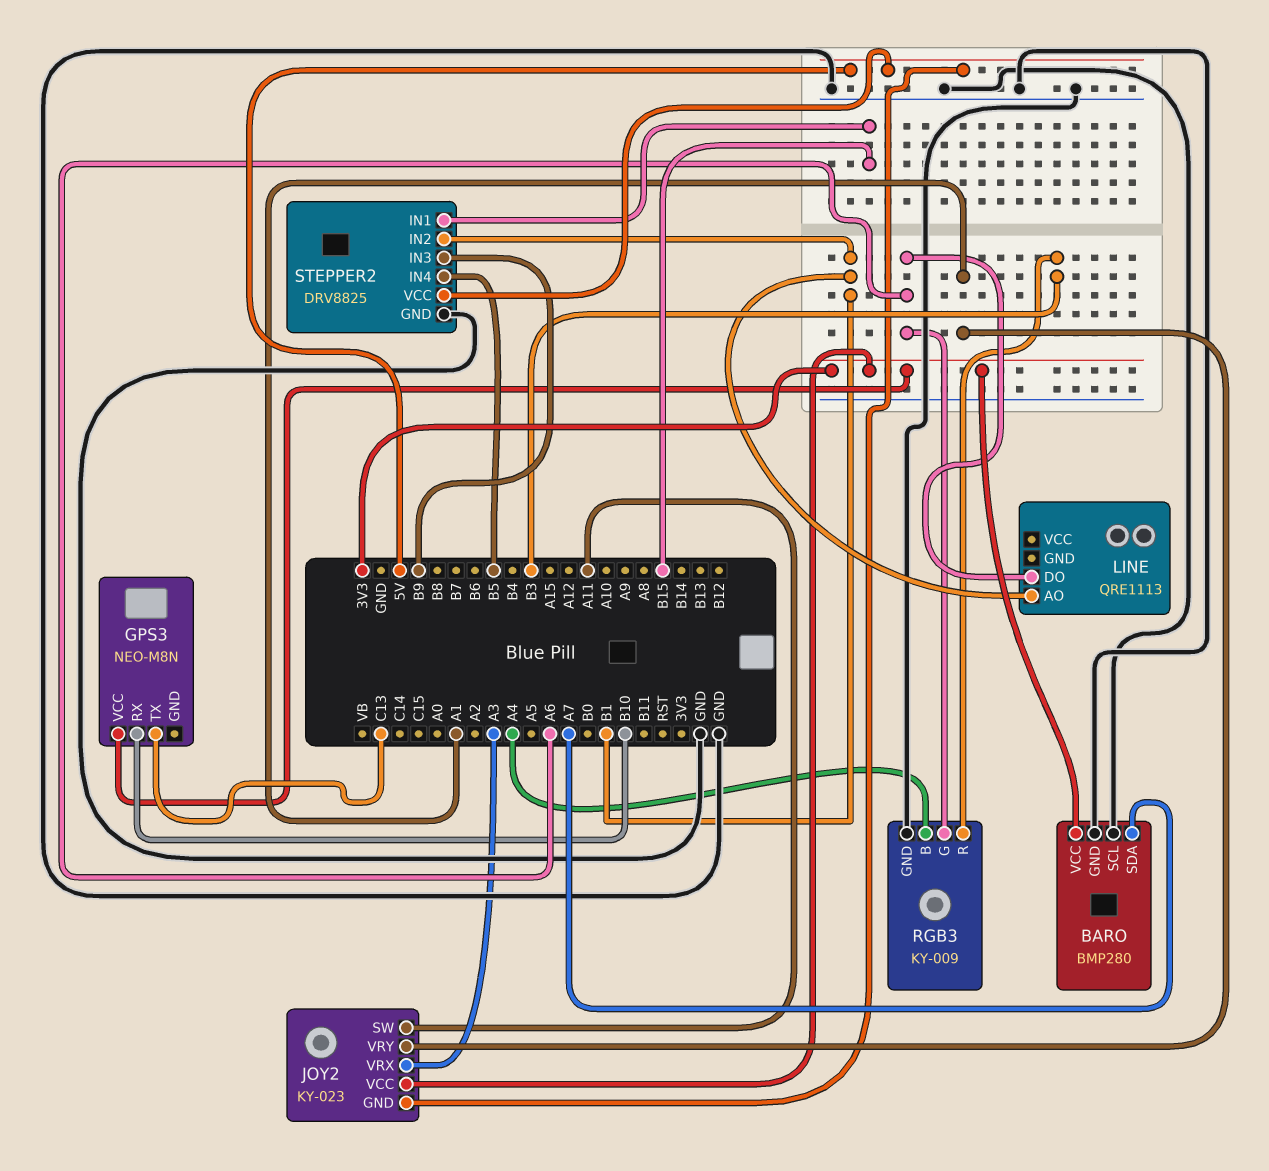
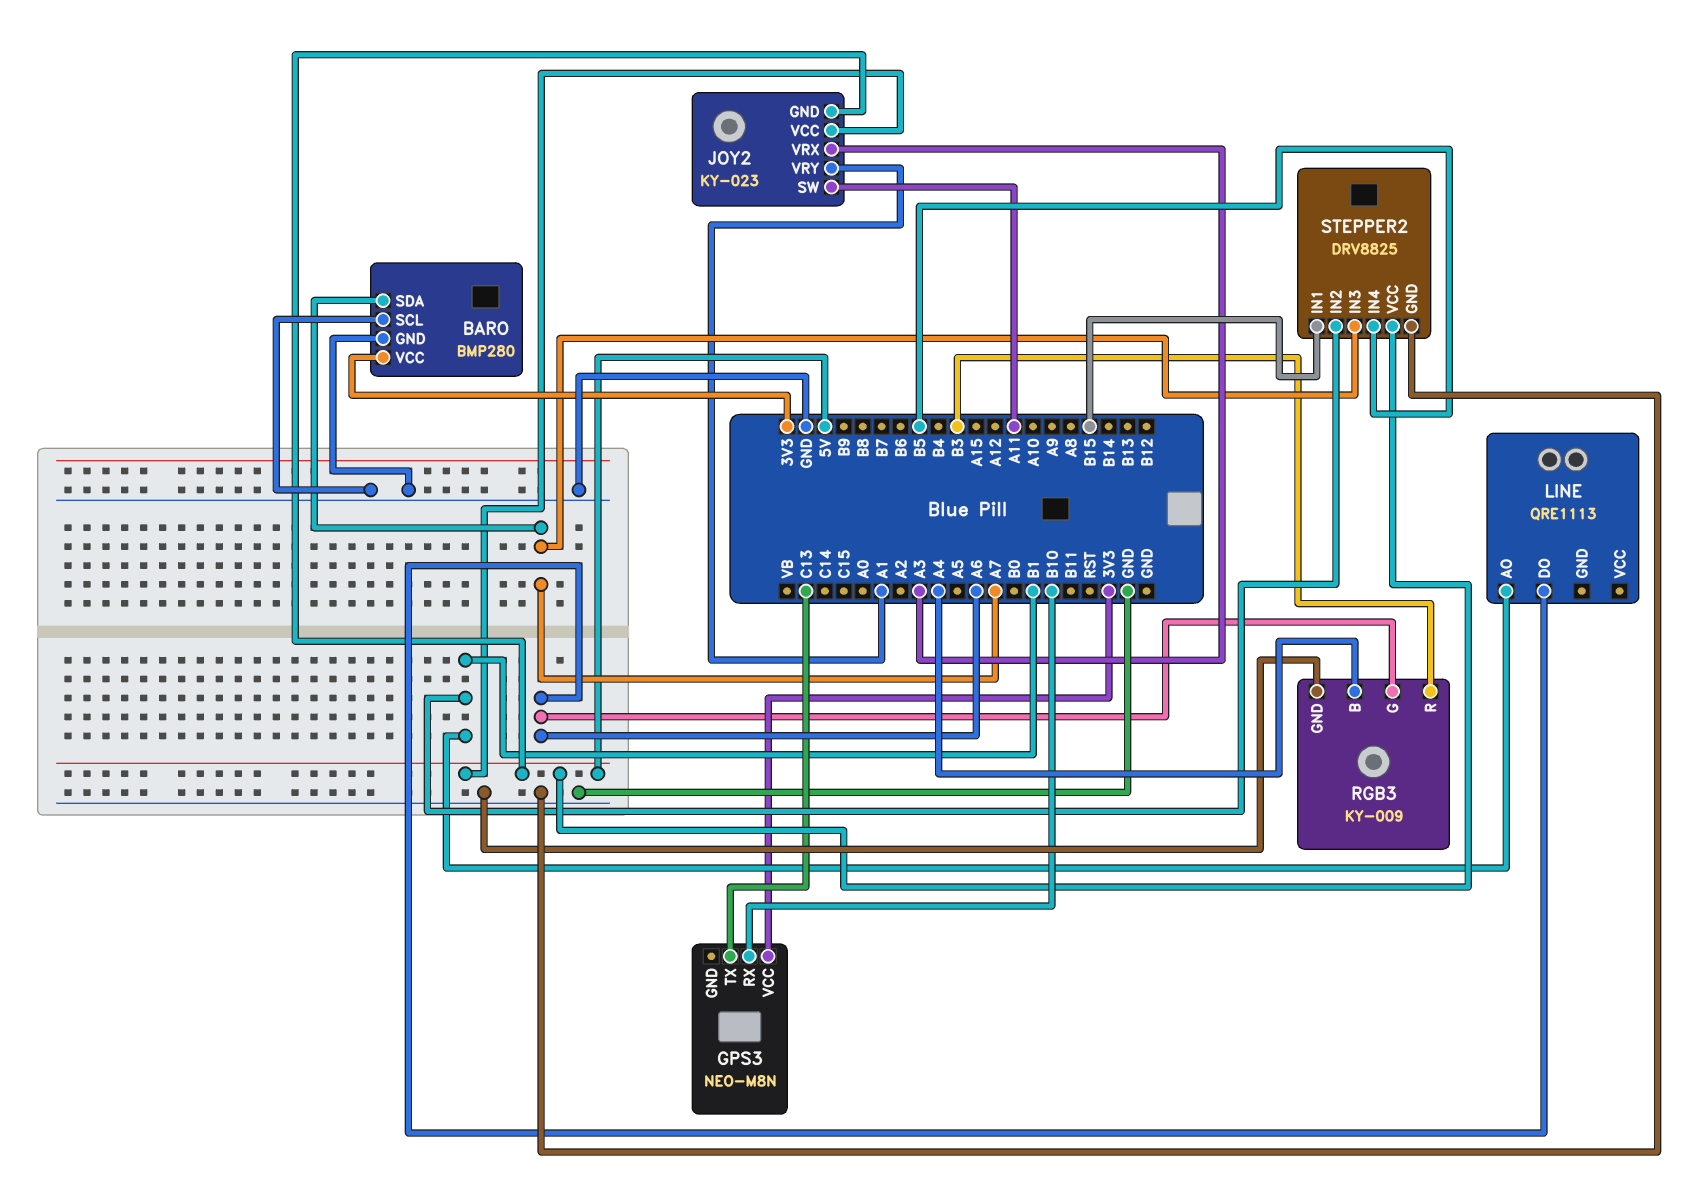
JOY2 pin VCC: 3V3 -> 5V
STEPPER2 pin IN3: B9 -> A7

